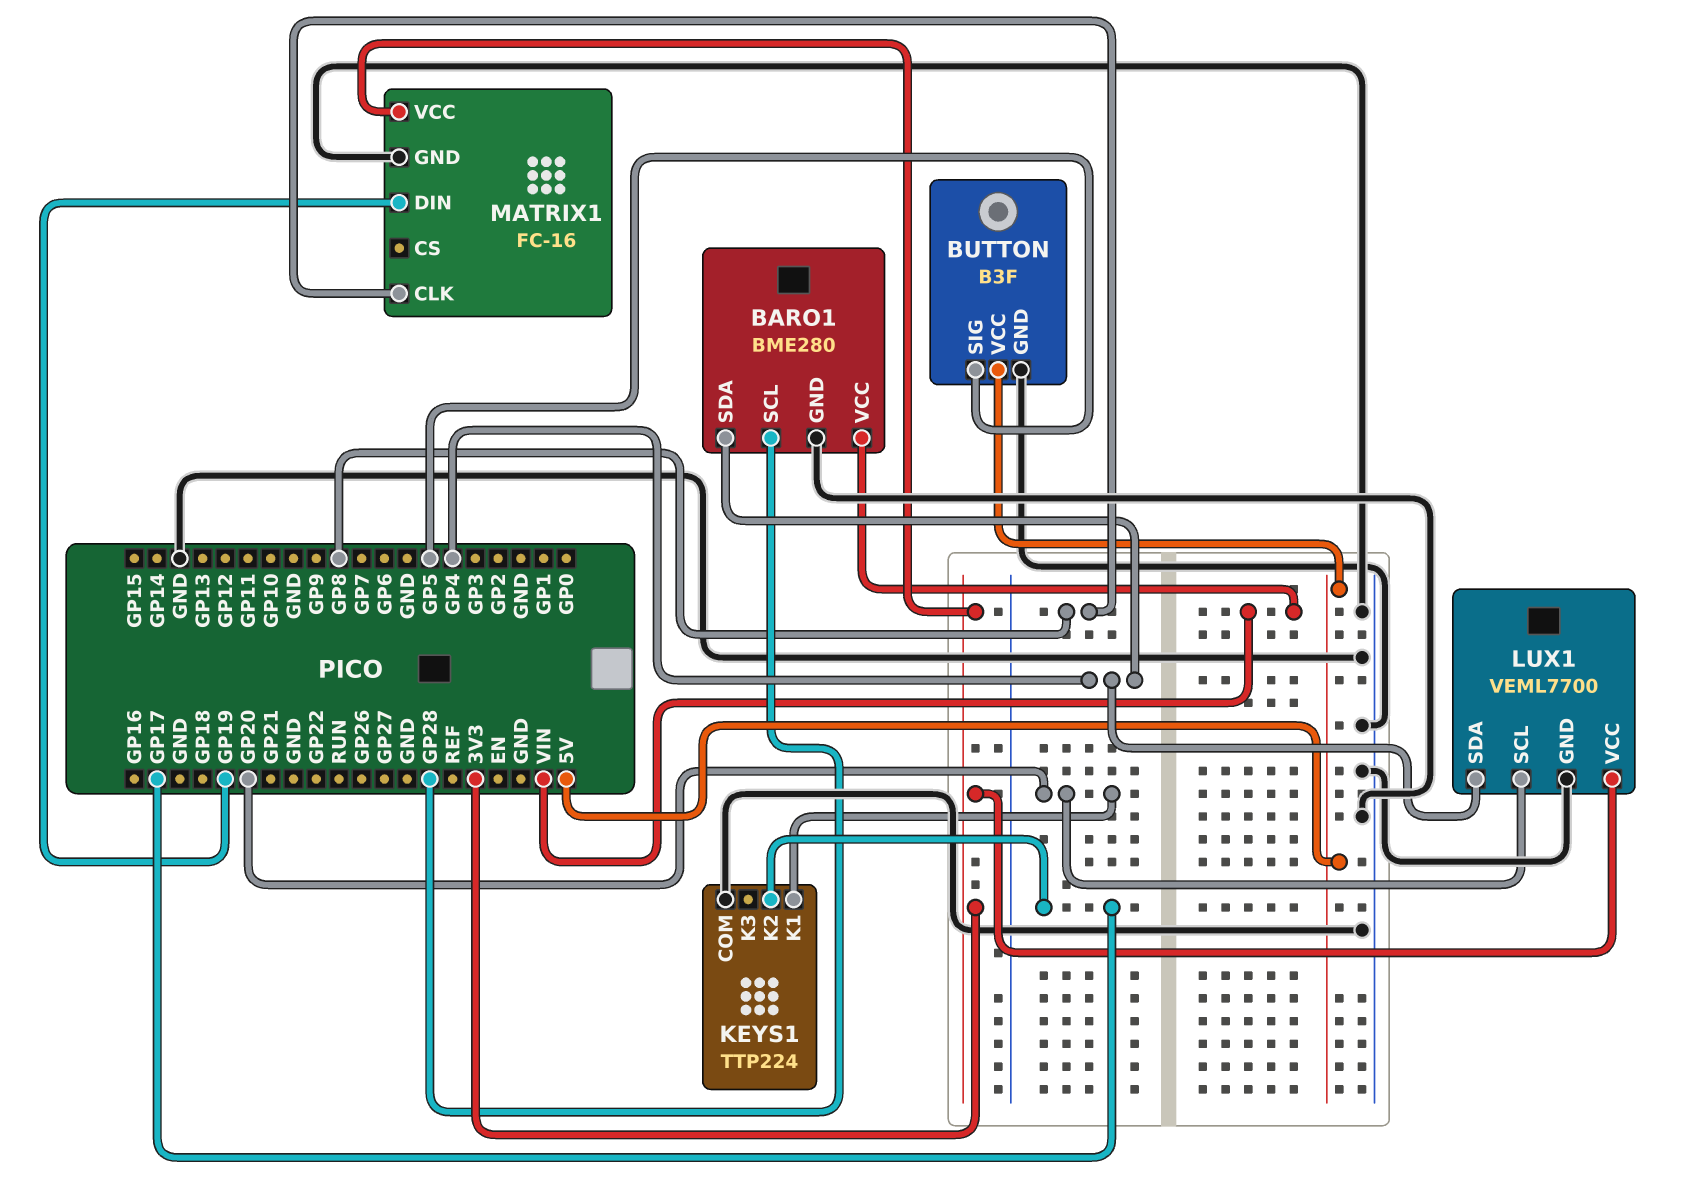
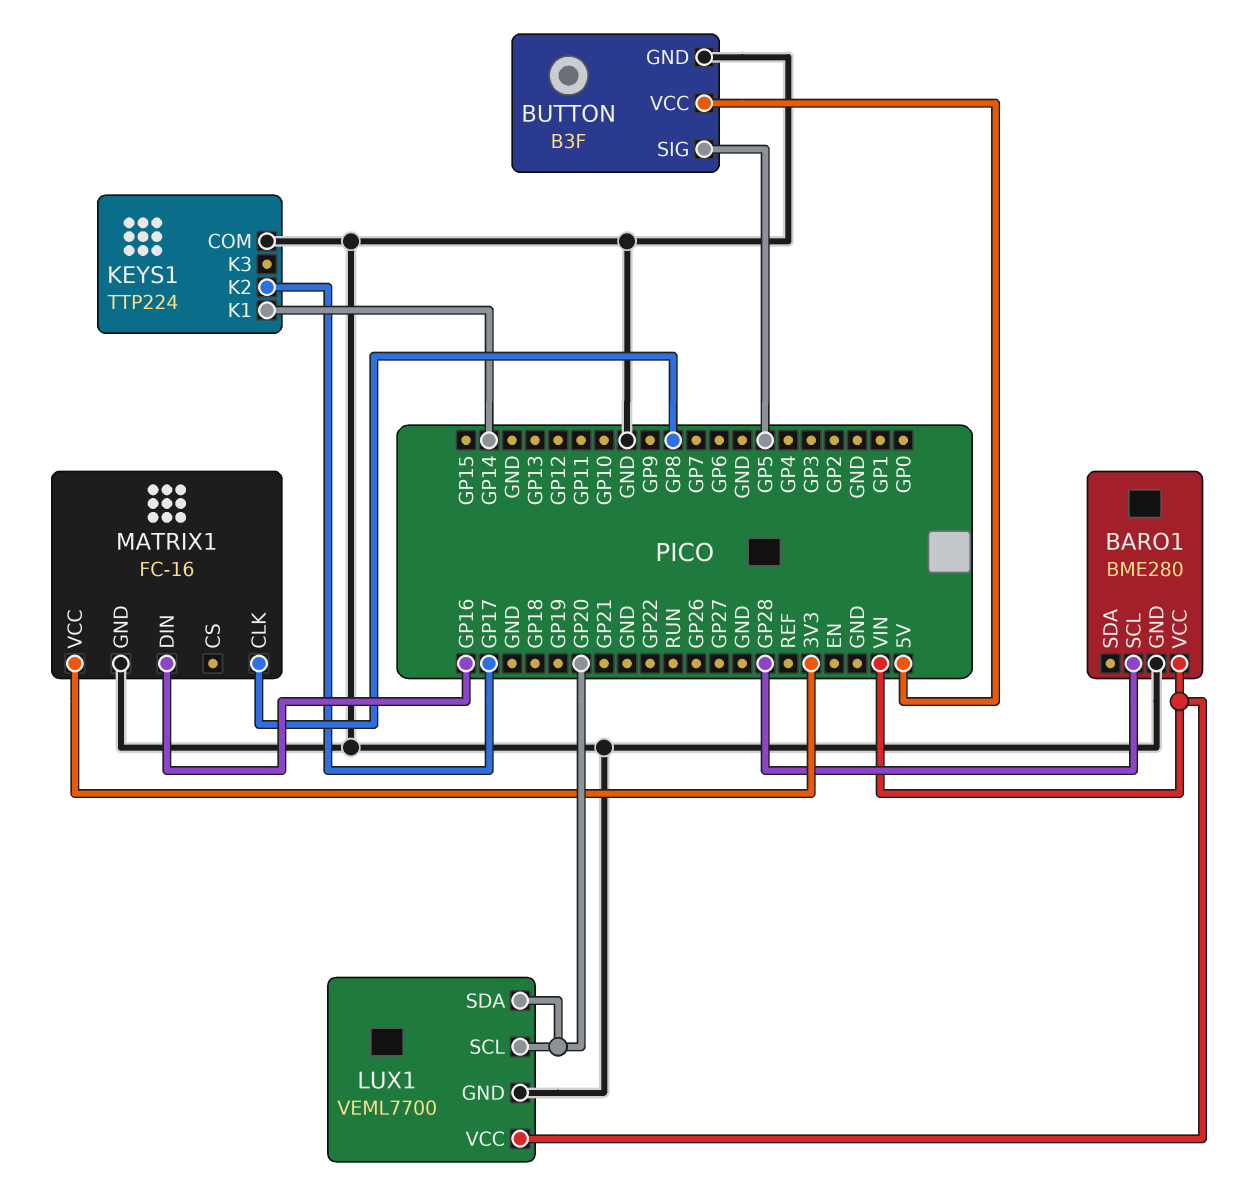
BARO1 pin SDA: GP4 -> none
KEYS1 pin K1: GP20 -> GP14
LUX1 pin SDA: GP4 -> GP20
LUX1 pin VCC: 3V3 -> VIN
MATRIX1 pin DIN: GP19 -> GP16

